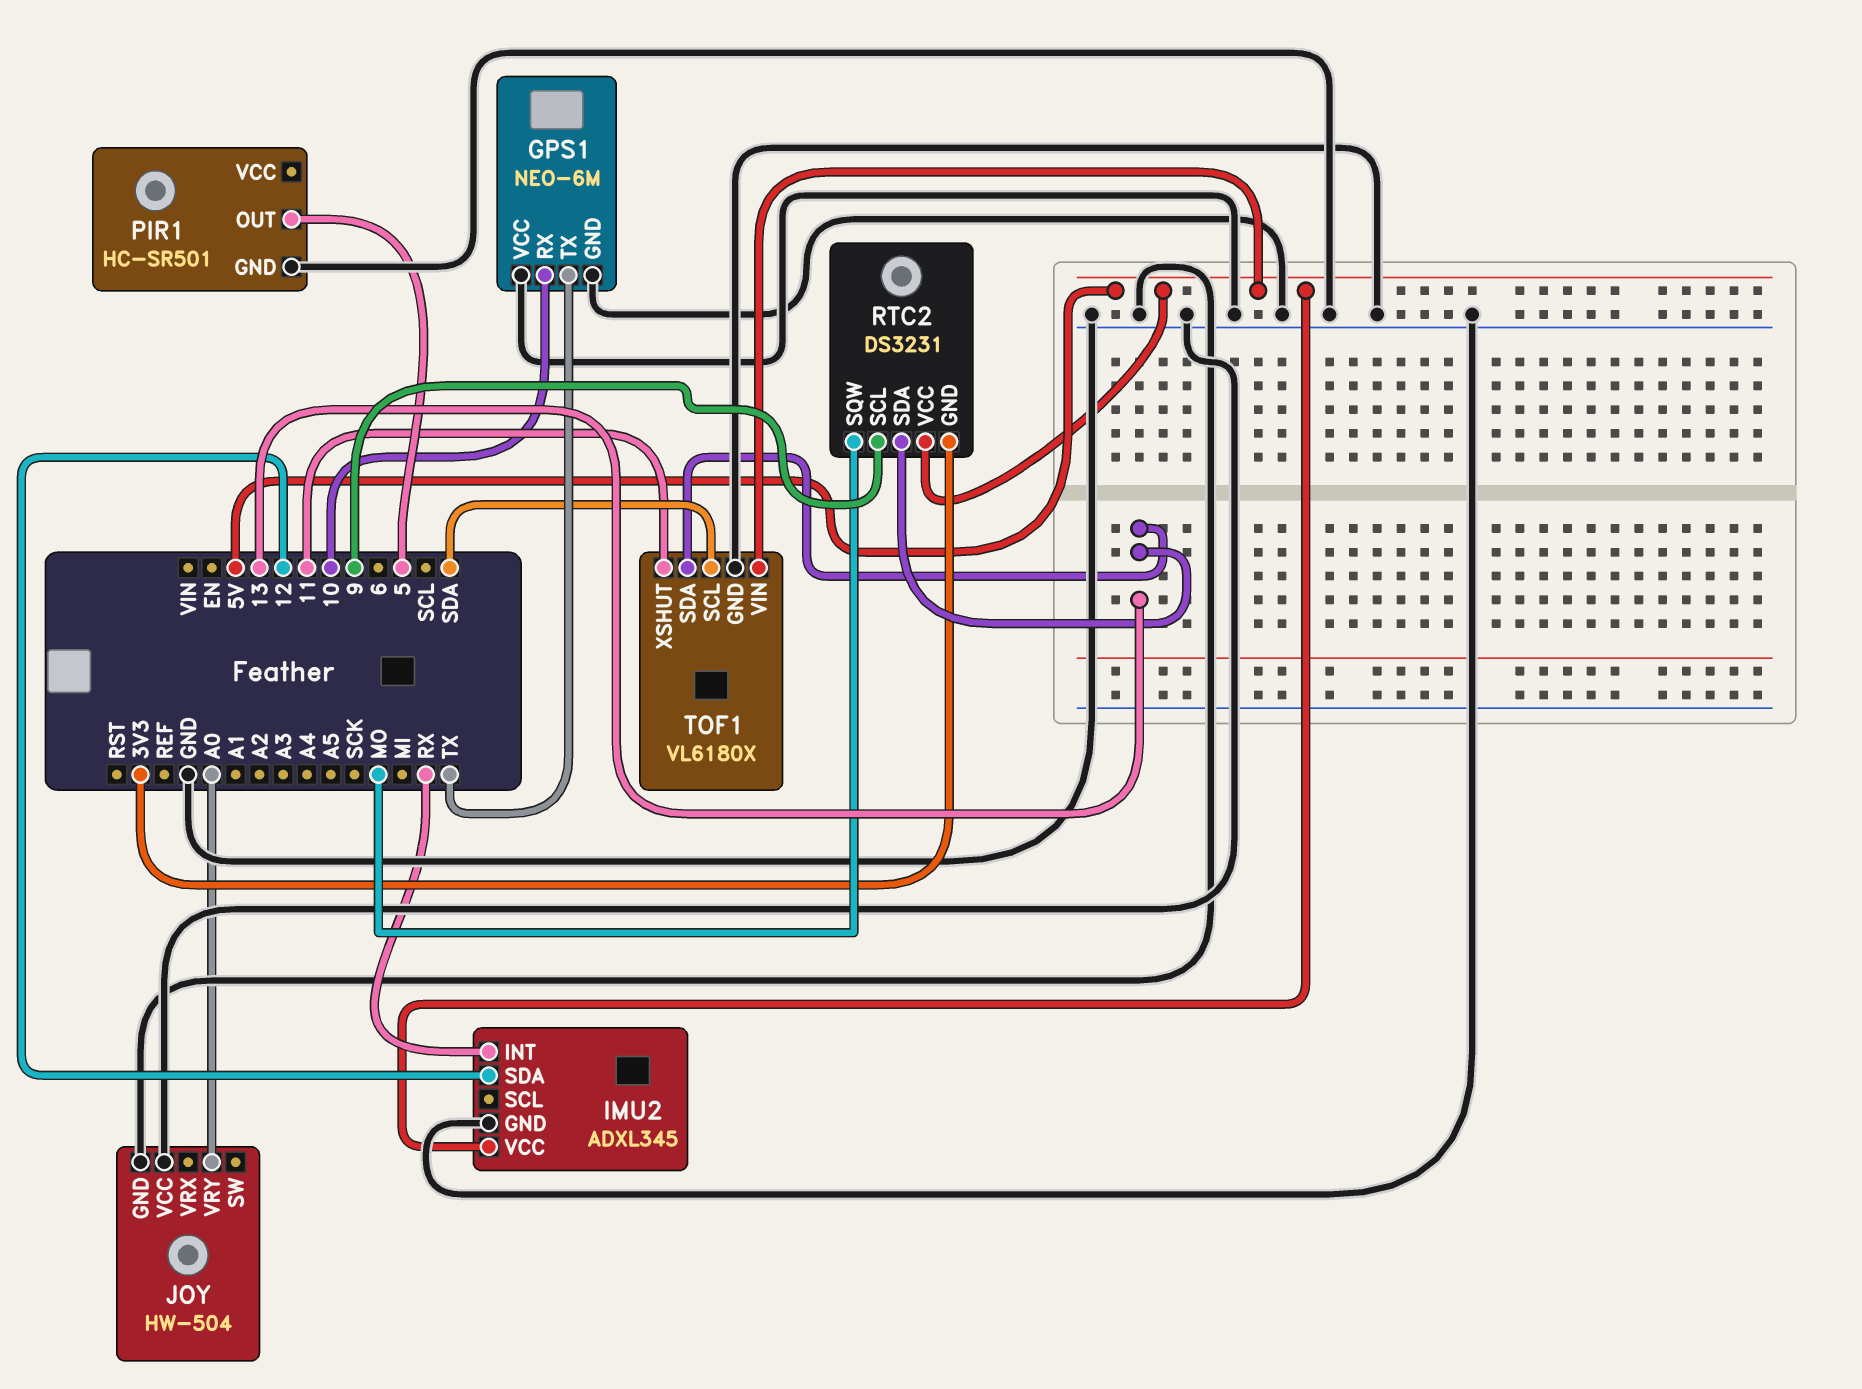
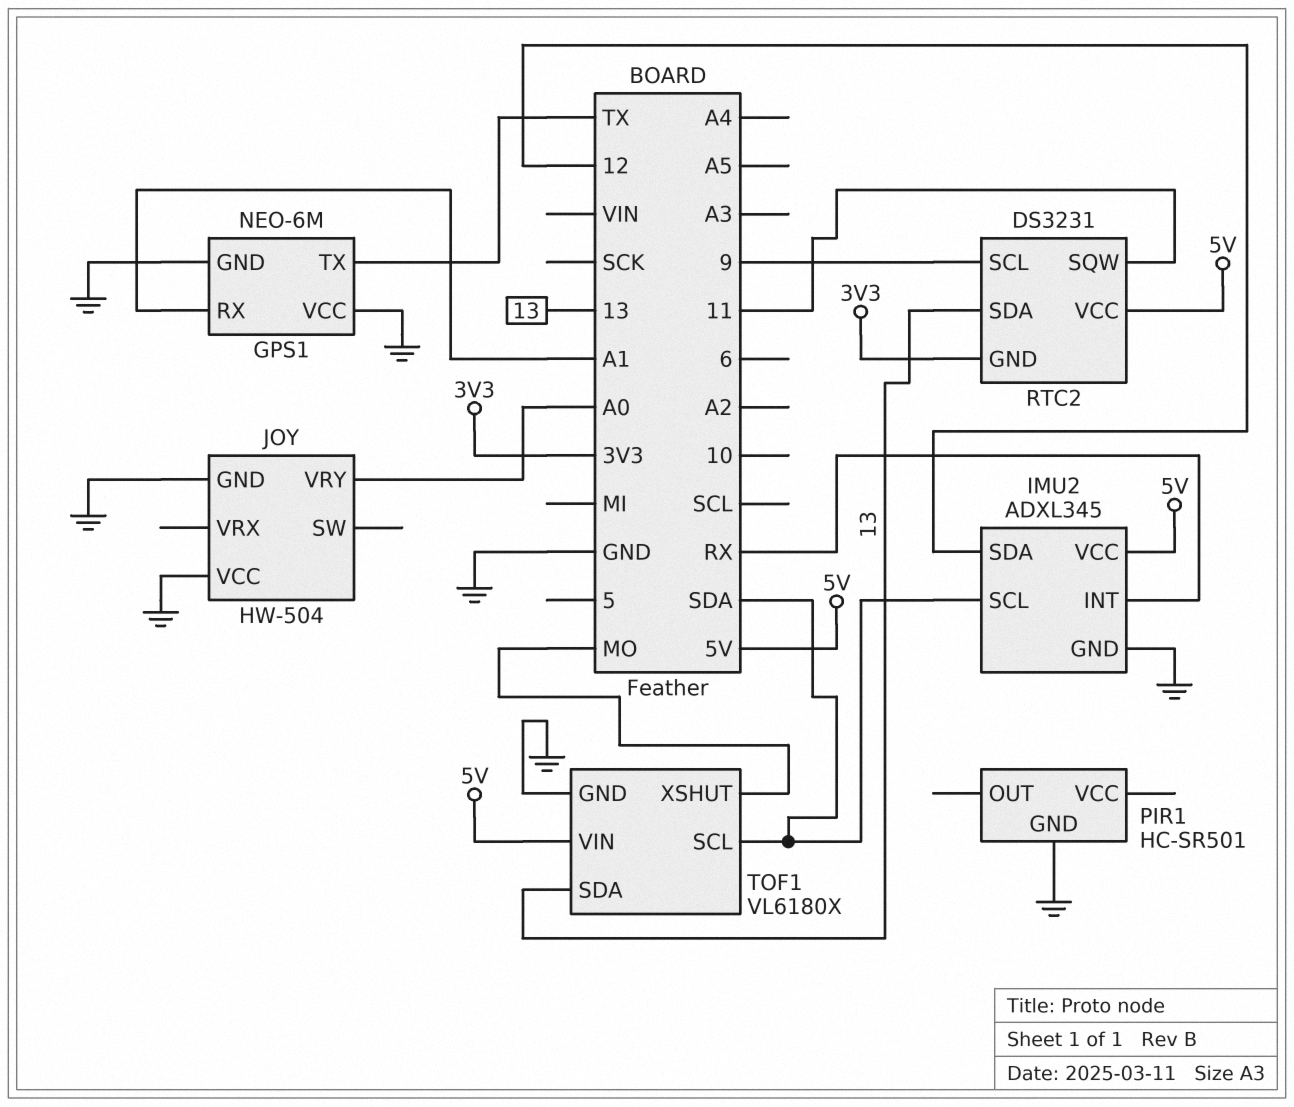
GPS1 pin RX: 10 -> A1
IMU2 pin SCL: none -> SDA
PIR1 pin OUT: 5 -> none
RTC2 pin SQW: MO -> 11
TOF1 pin XSHUT: 11 -> MO

